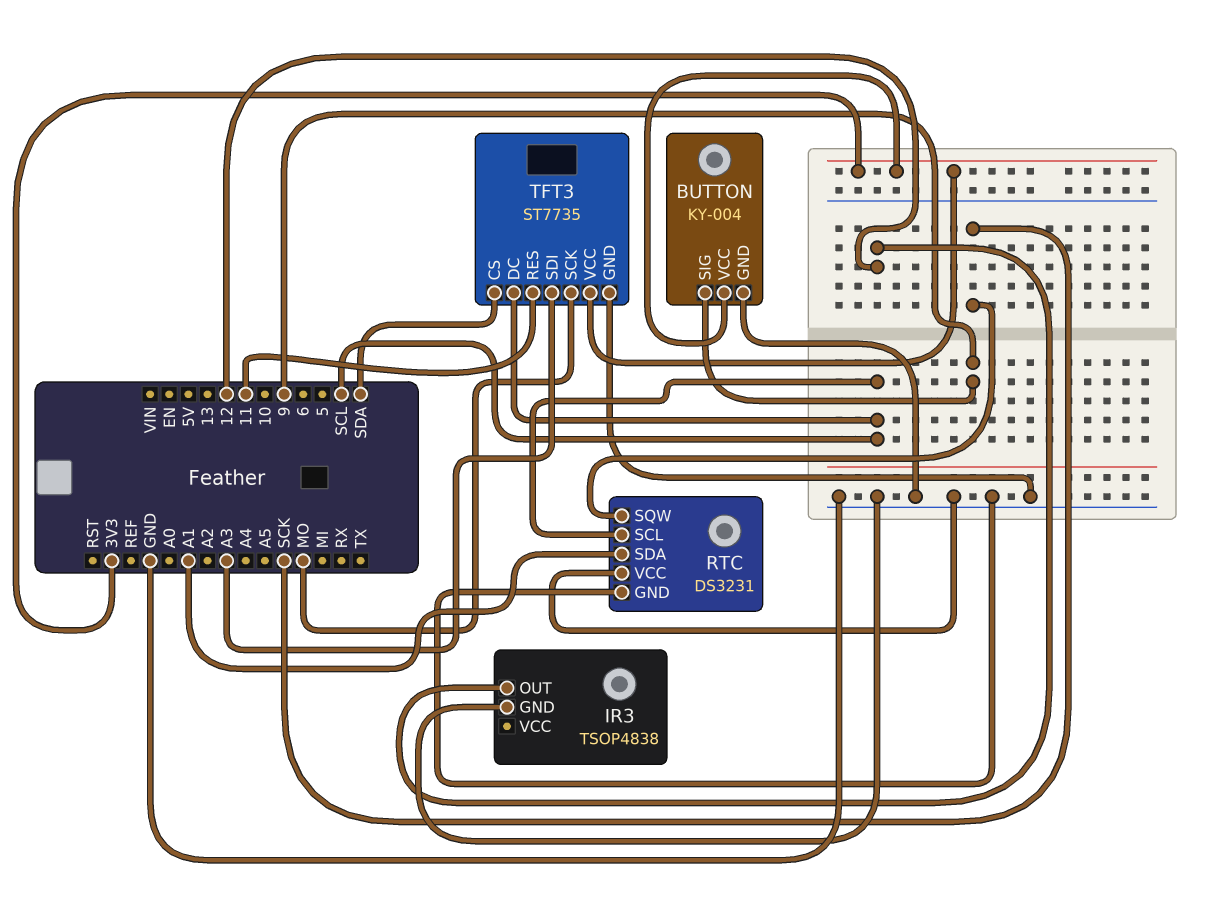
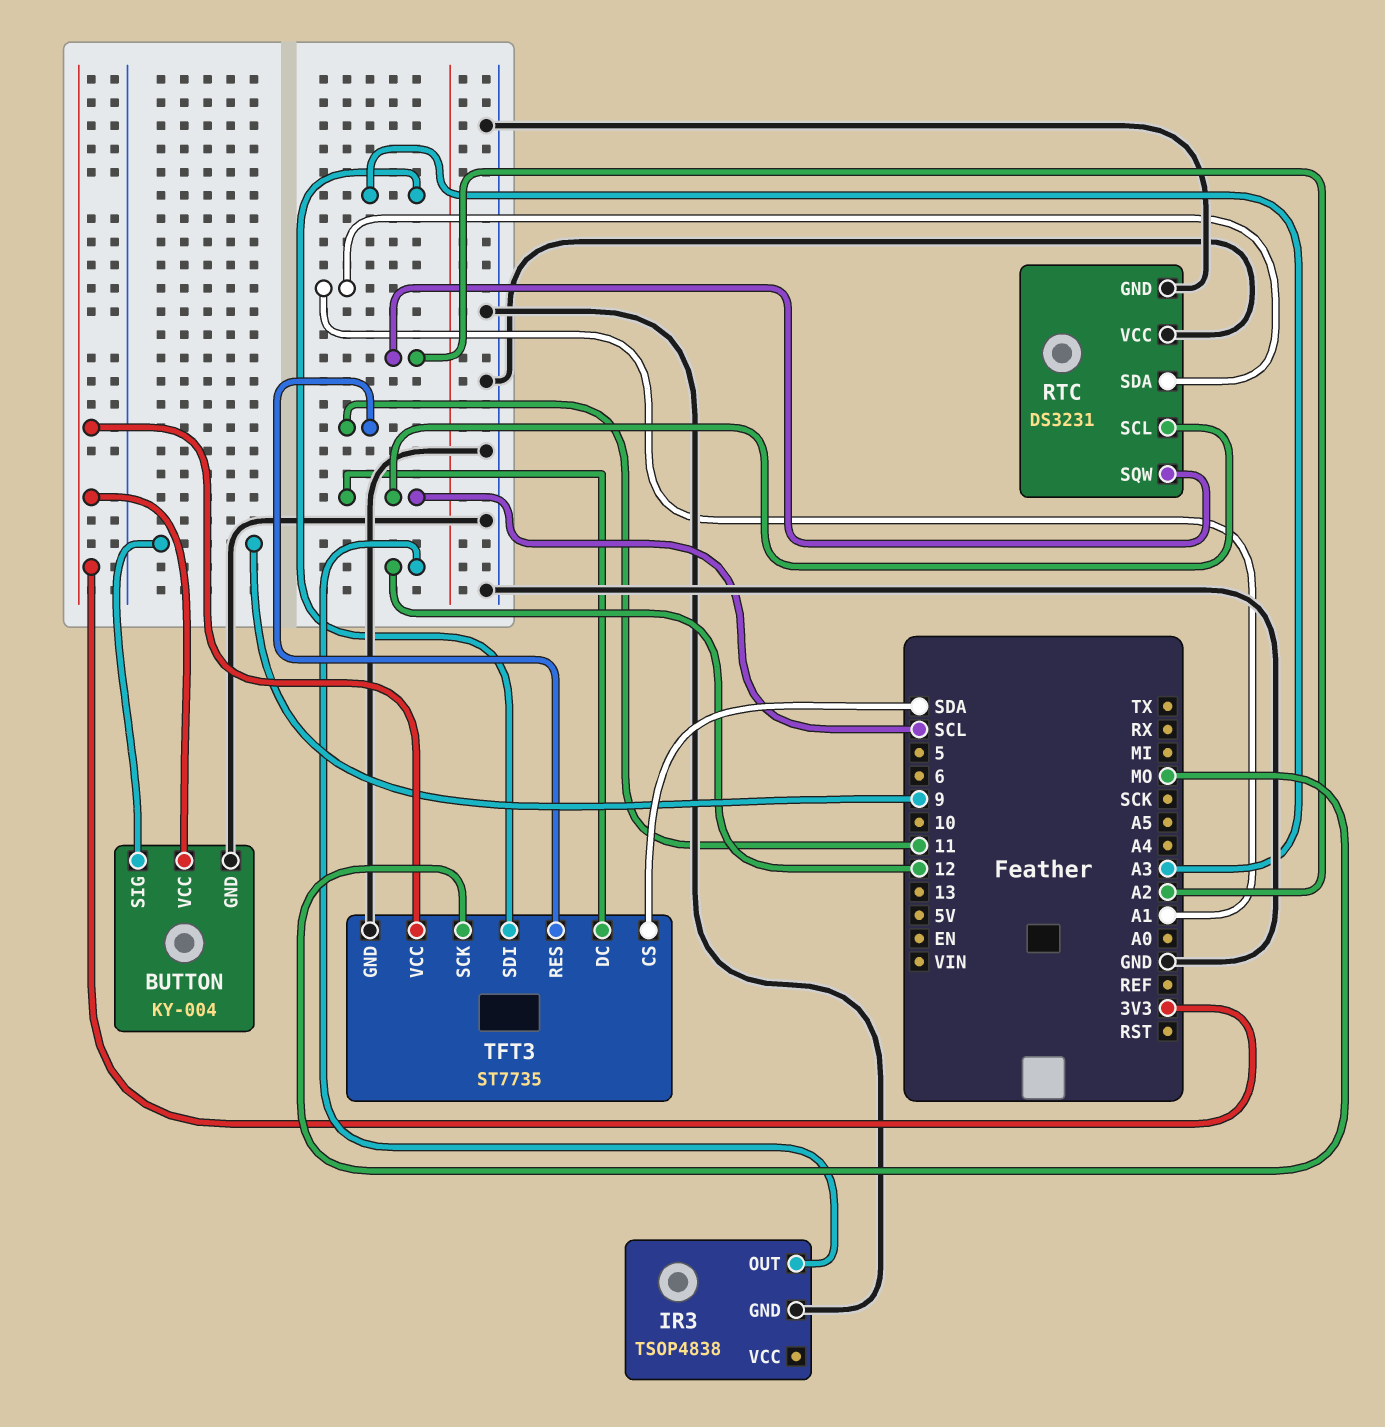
RTC pin SQW: SCK -> A2

